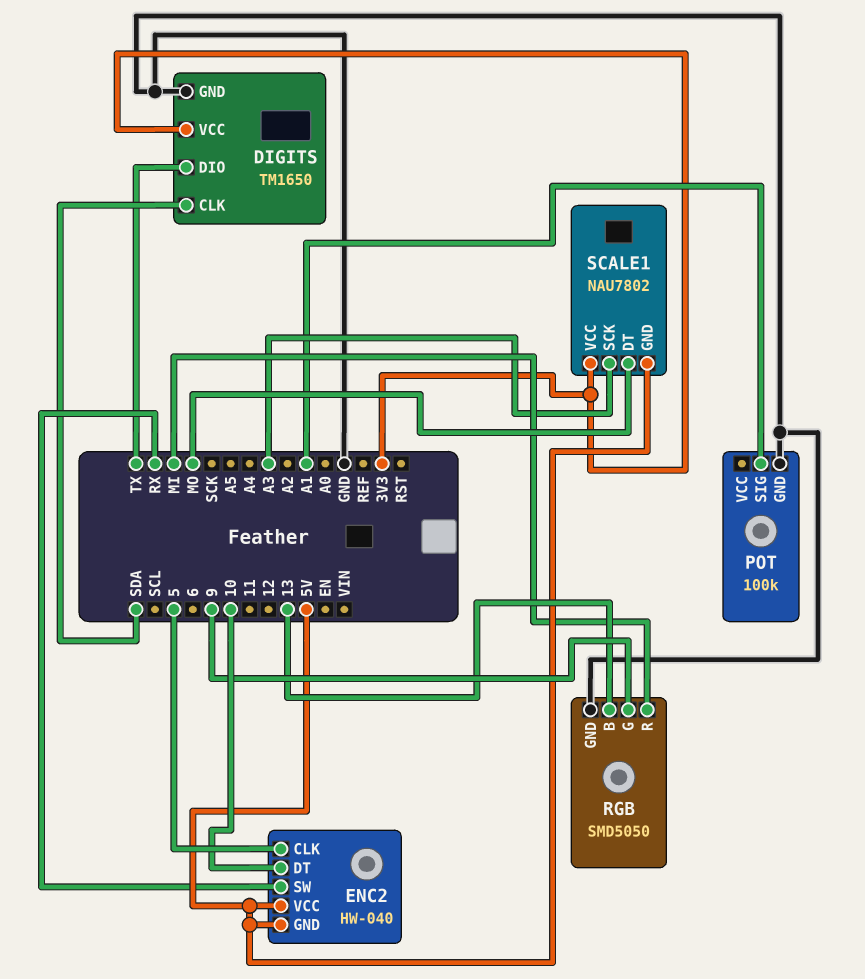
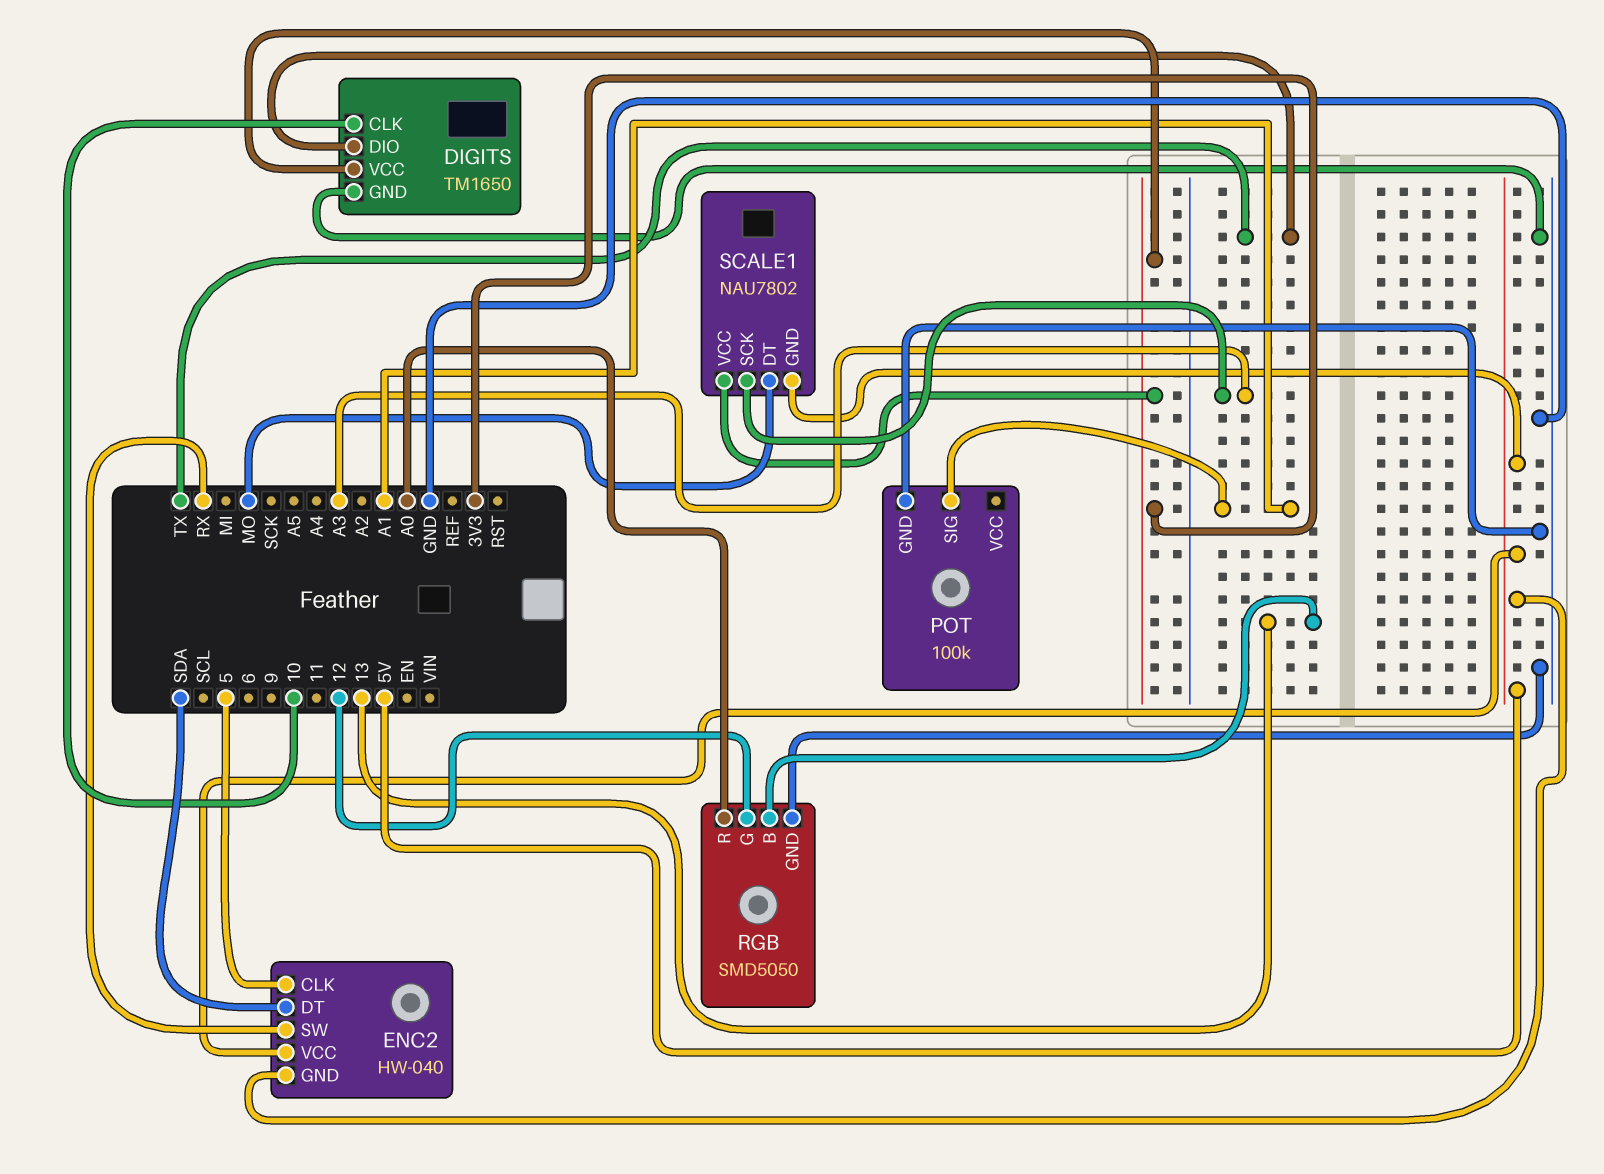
DIGITS pin CLK: SDA -> 10
ENC2 pin DT: 10 -> SDA
RGB pin G: 9 -> 12
RGB pin R: MI -> A0

